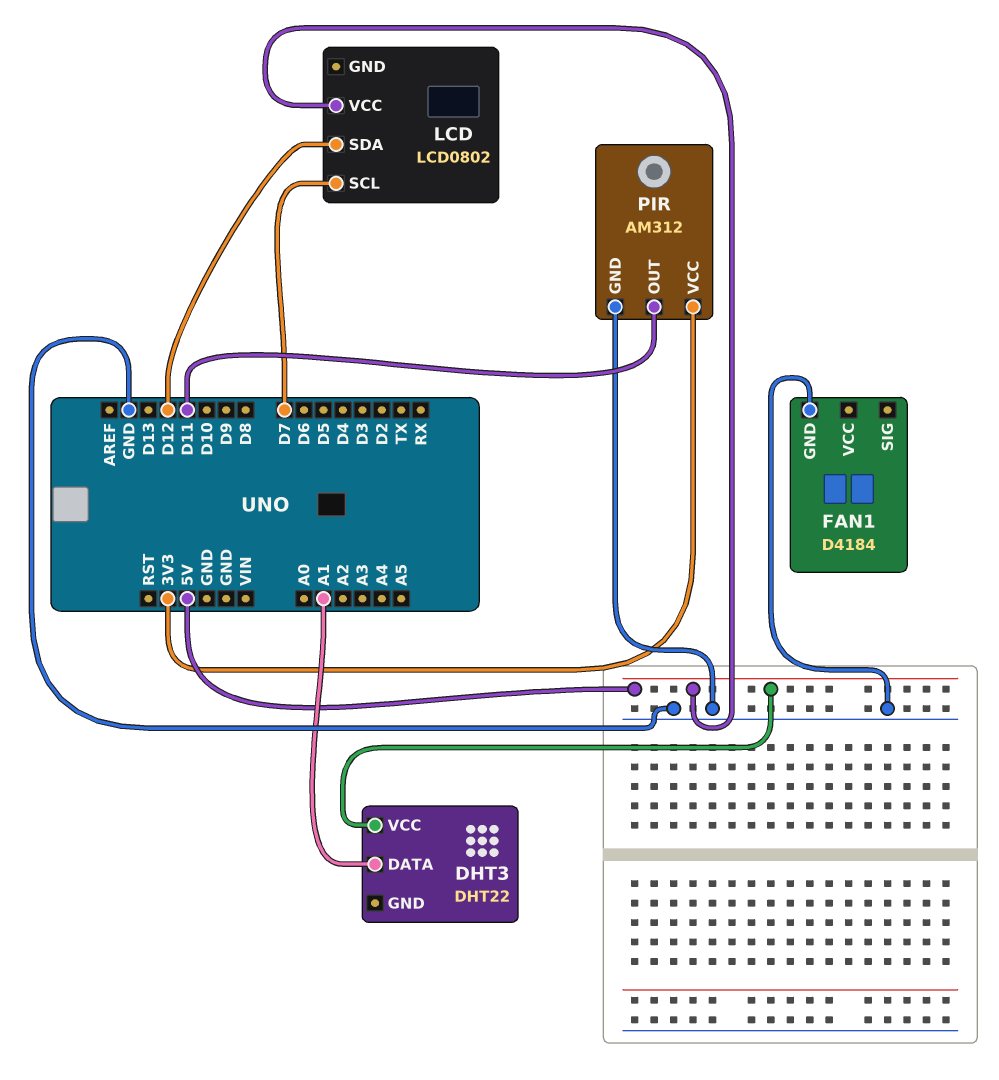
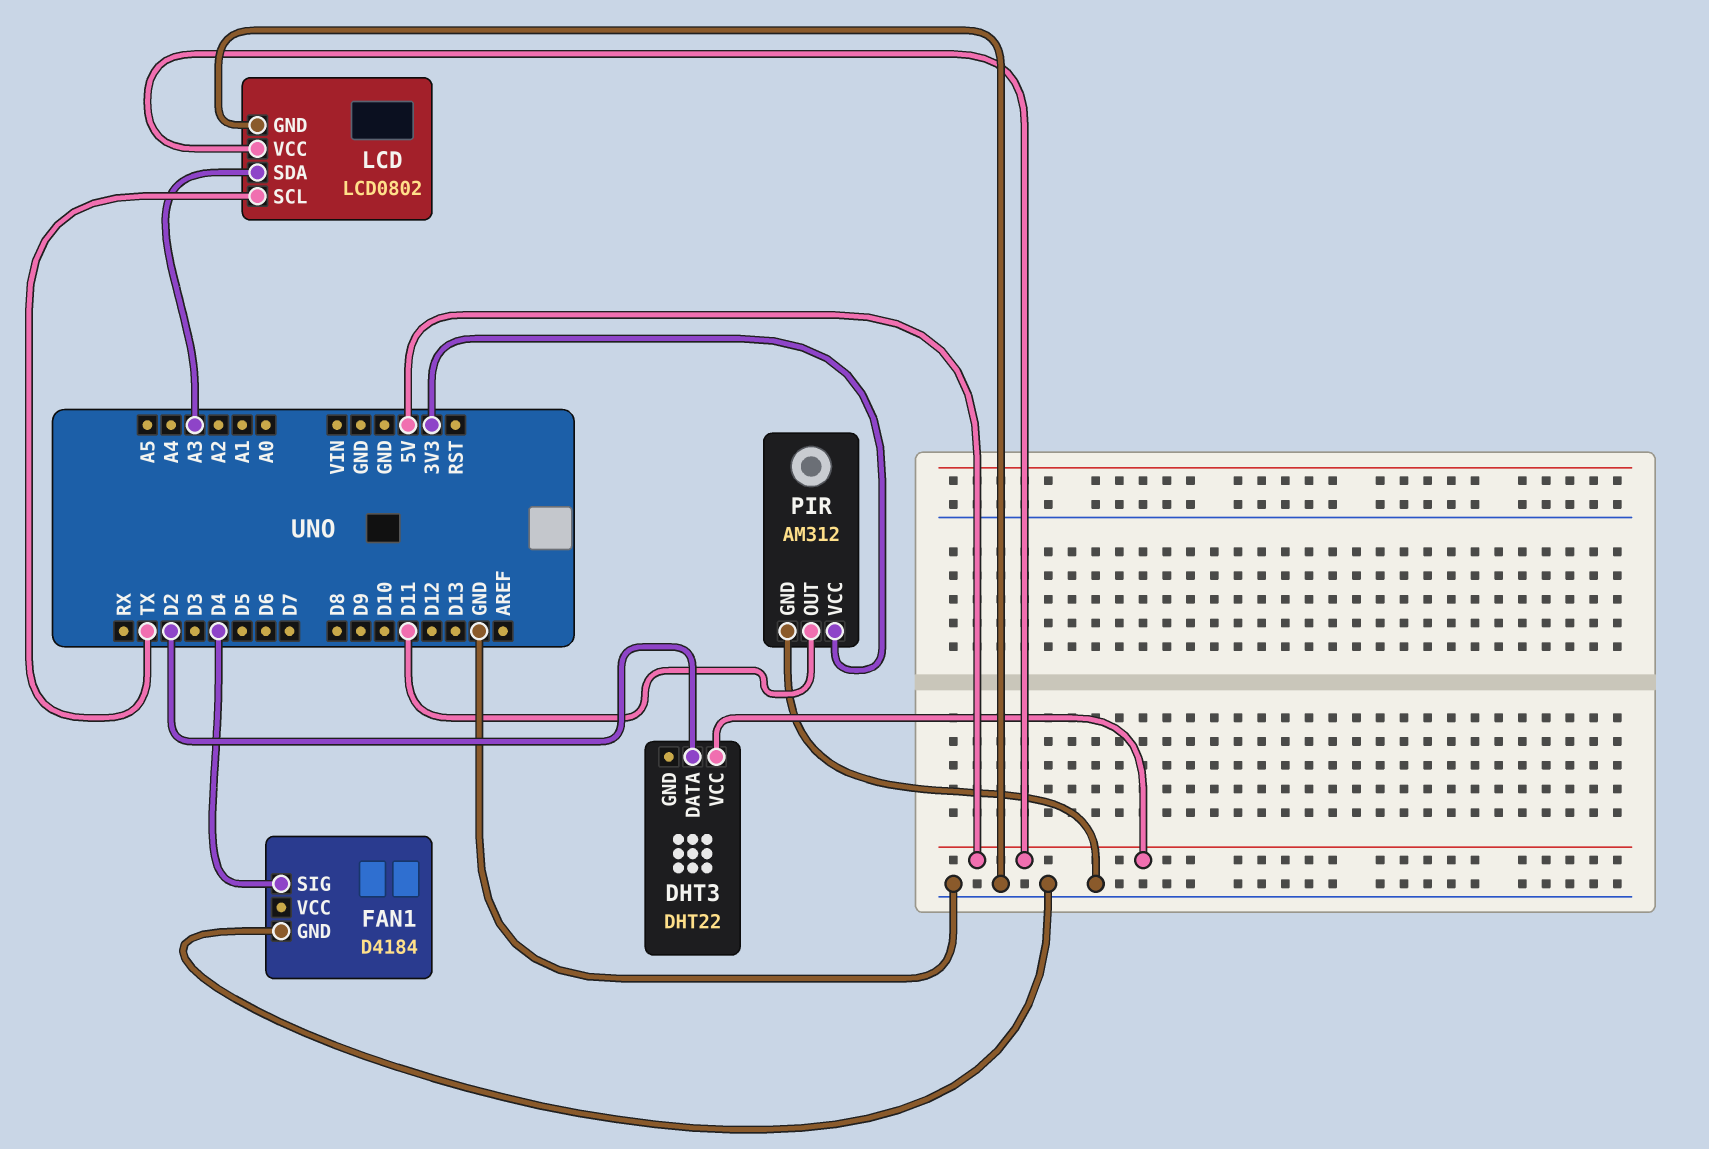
DHT3 pin DATA: A1 -> D2
FAN1 pin SIG: none -> D4
LCD pin GND: none -> GND
LCD pin SCL: D7 -> TX
LCD pin SDA: D12 -> A3

